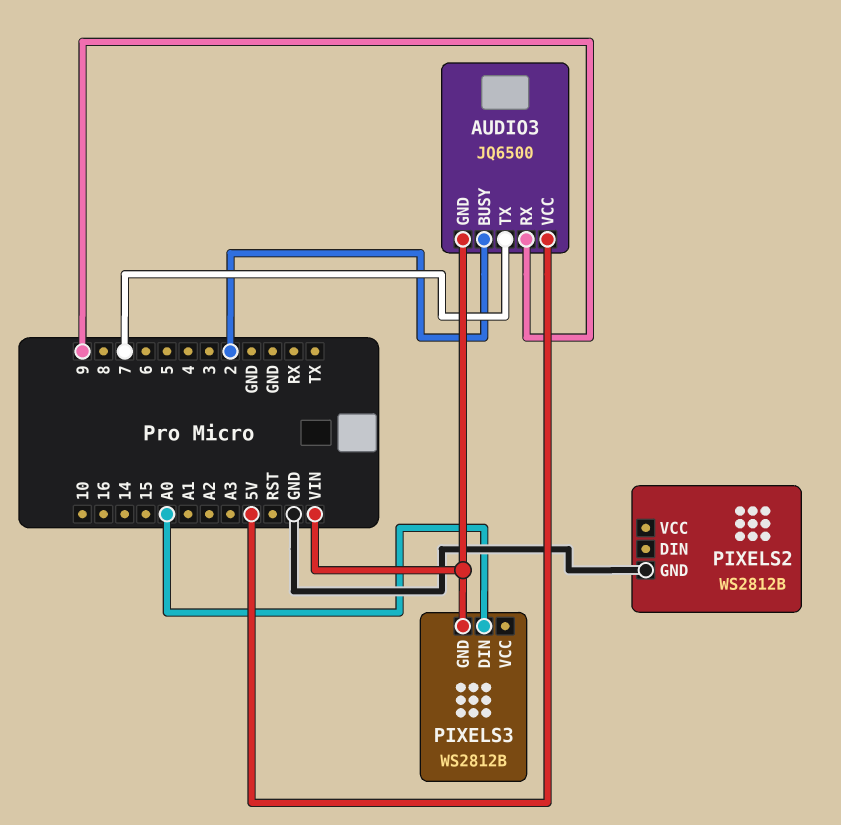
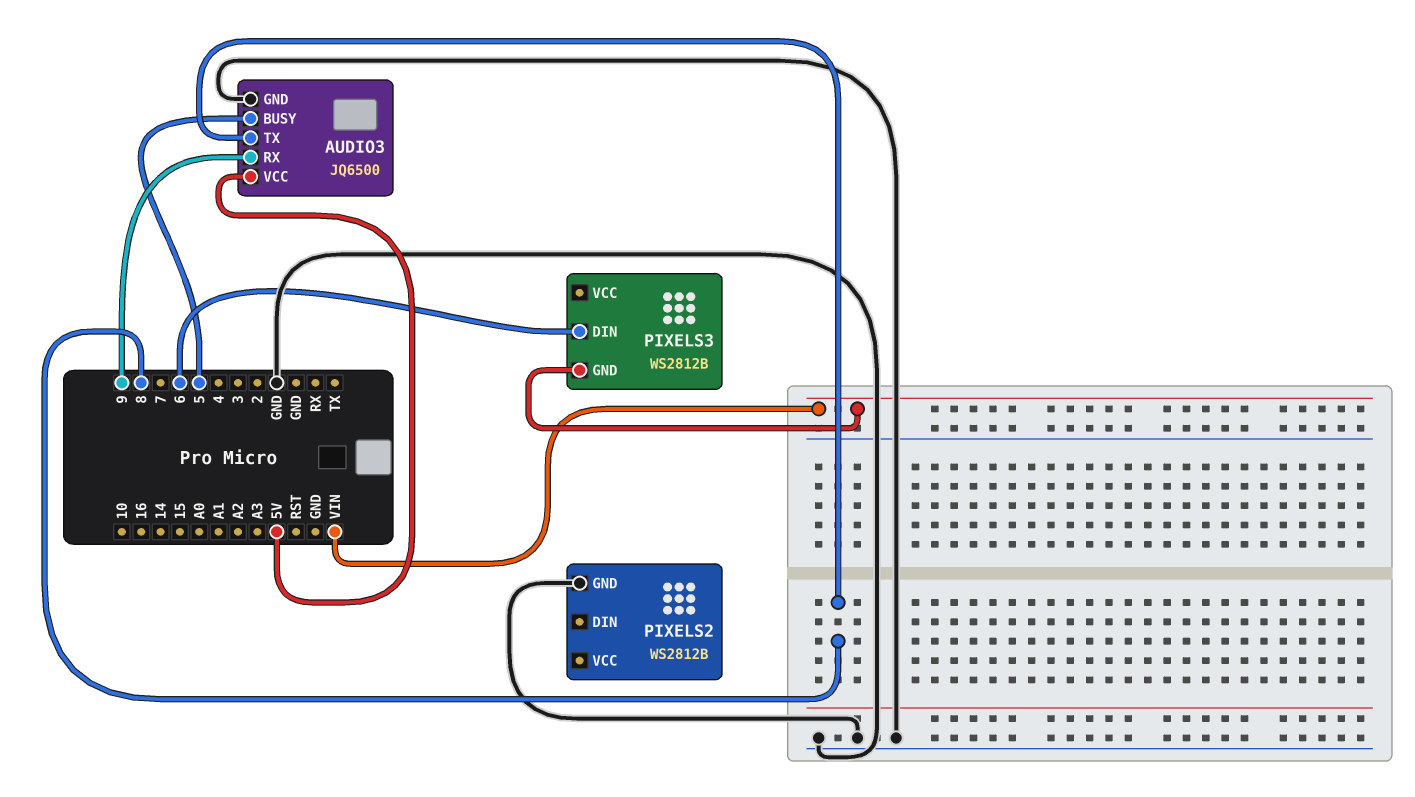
AUDIO3 pin BUSY: 2 -> 5
AUDIO3 pin GND: VIN -> GND
AUDIO3 pin TX: 7 -> 8
PIXELS3 pin DIN: A0 -> 6

